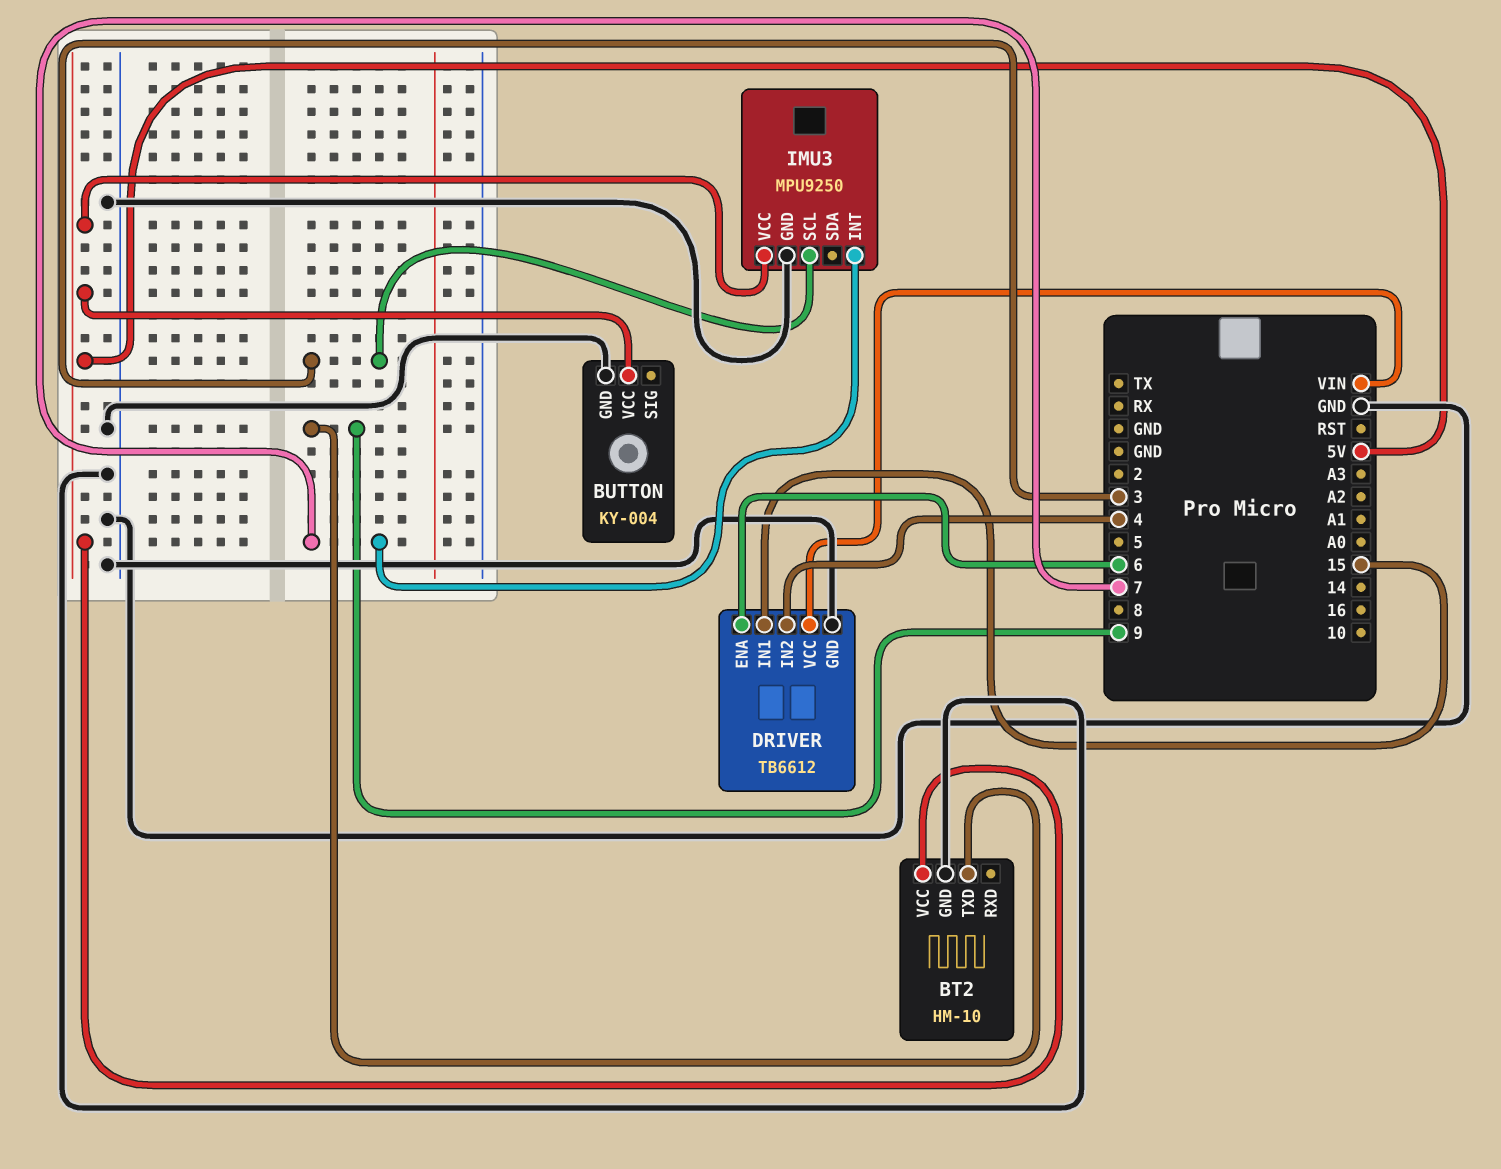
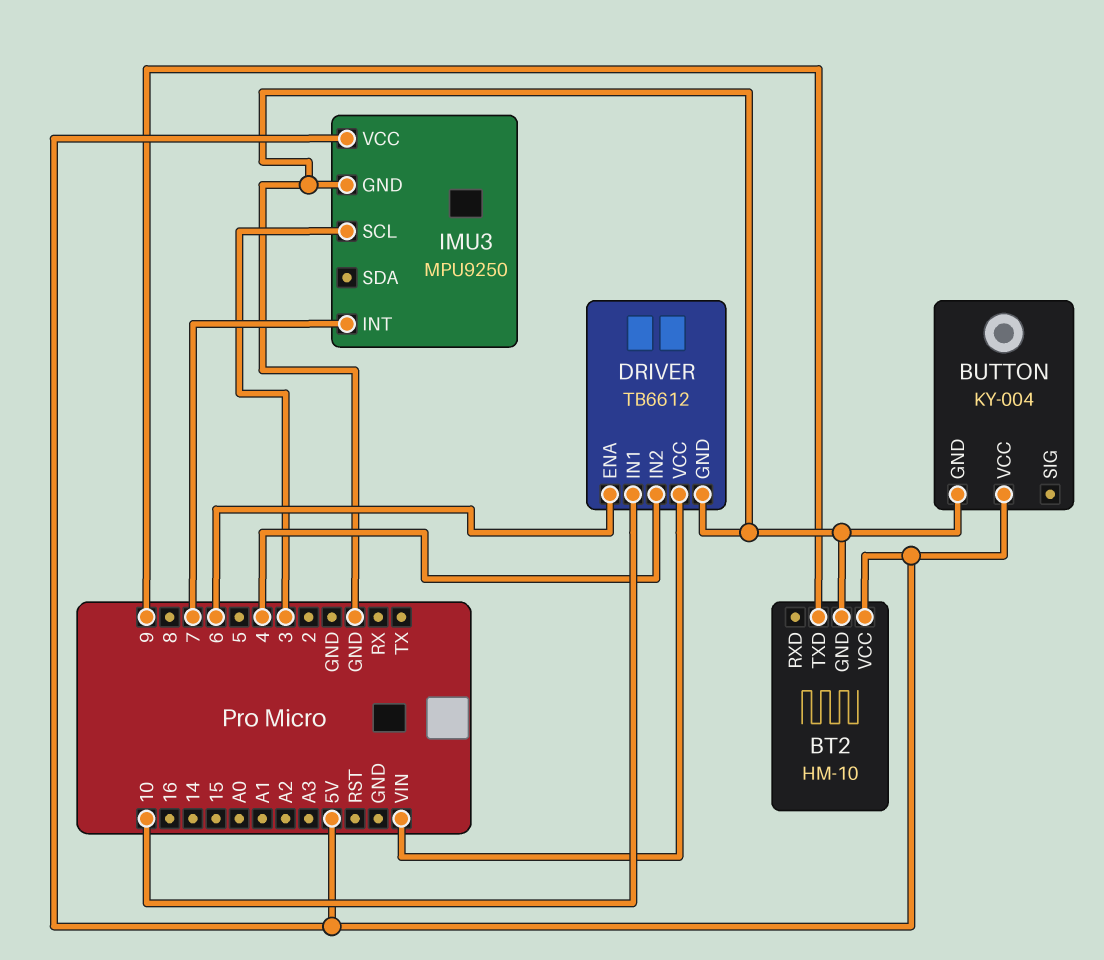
DRIVER pin IN1: 15 -> 10

